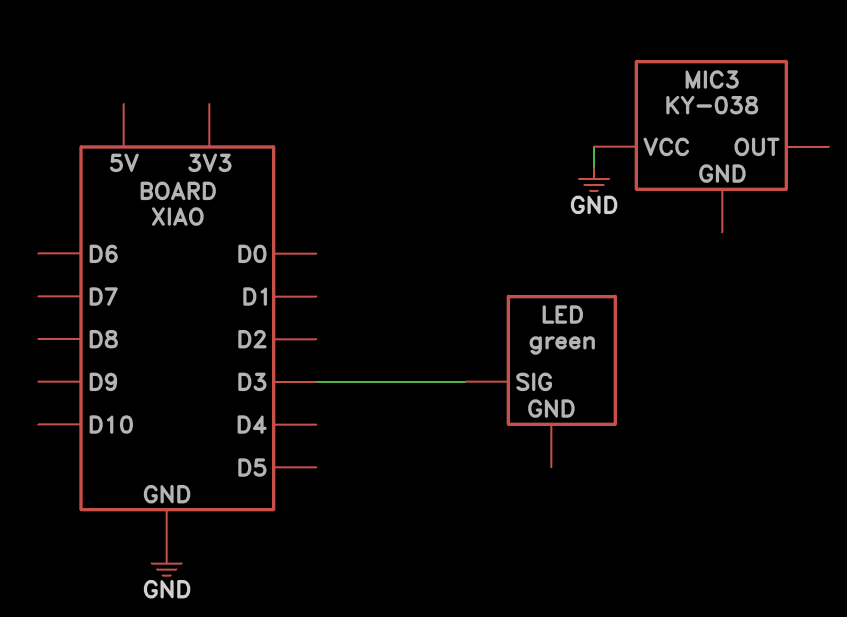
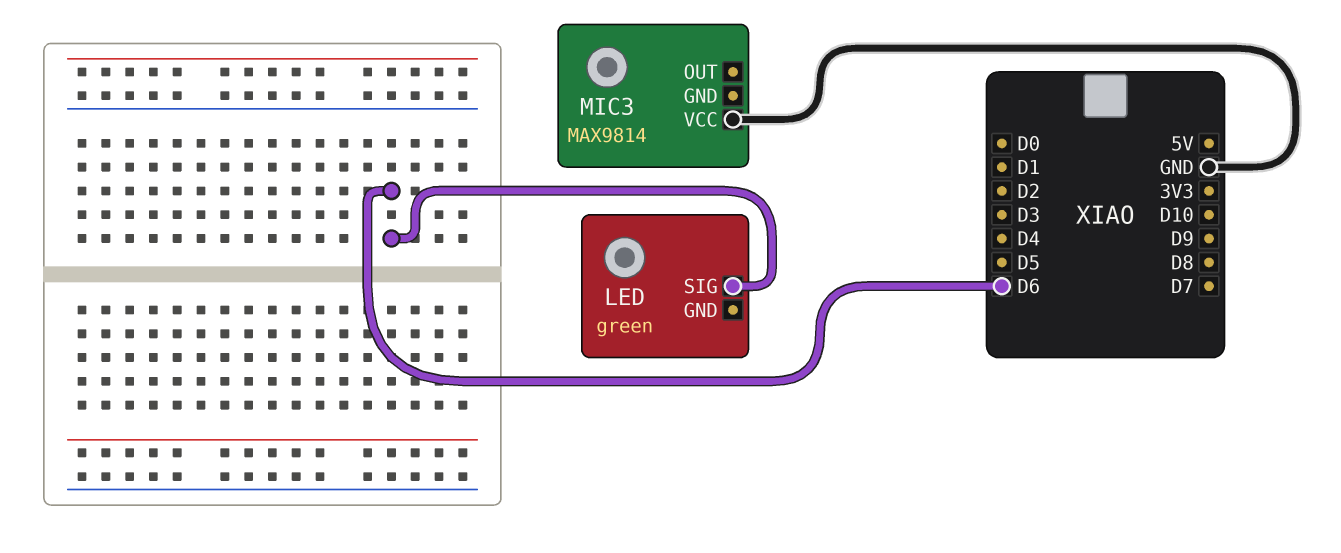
LED pin SIG: D3 -> D6
MIC3: KY-038 -> MAX9814

